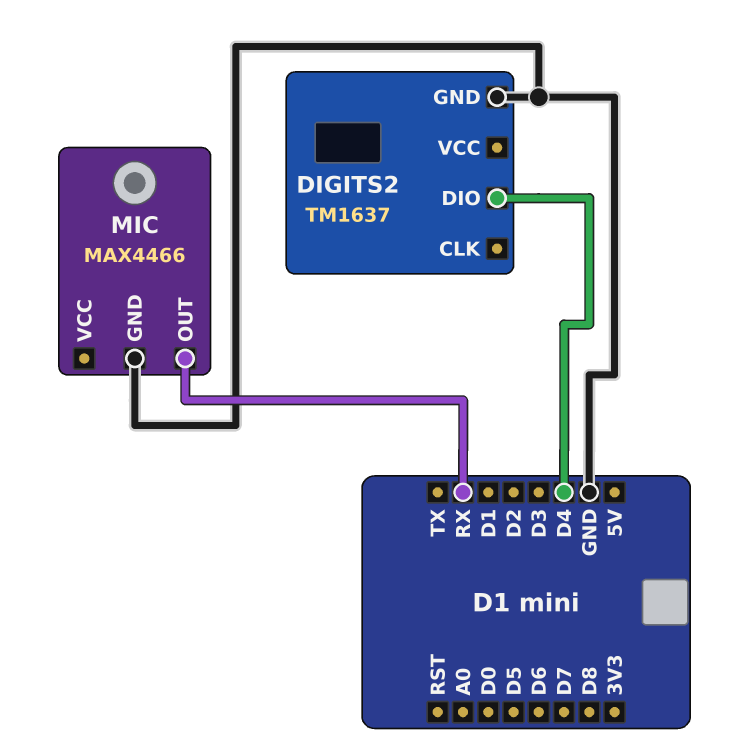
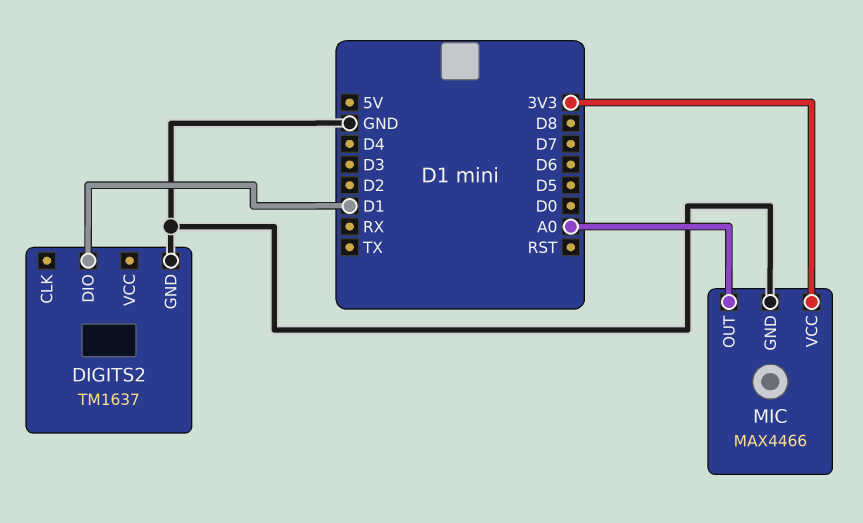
DIGITS2 pin DIO: D4 -> D1
MIC pin OUT: RX -> A0
MIC pin VCC: none -> 3V3

